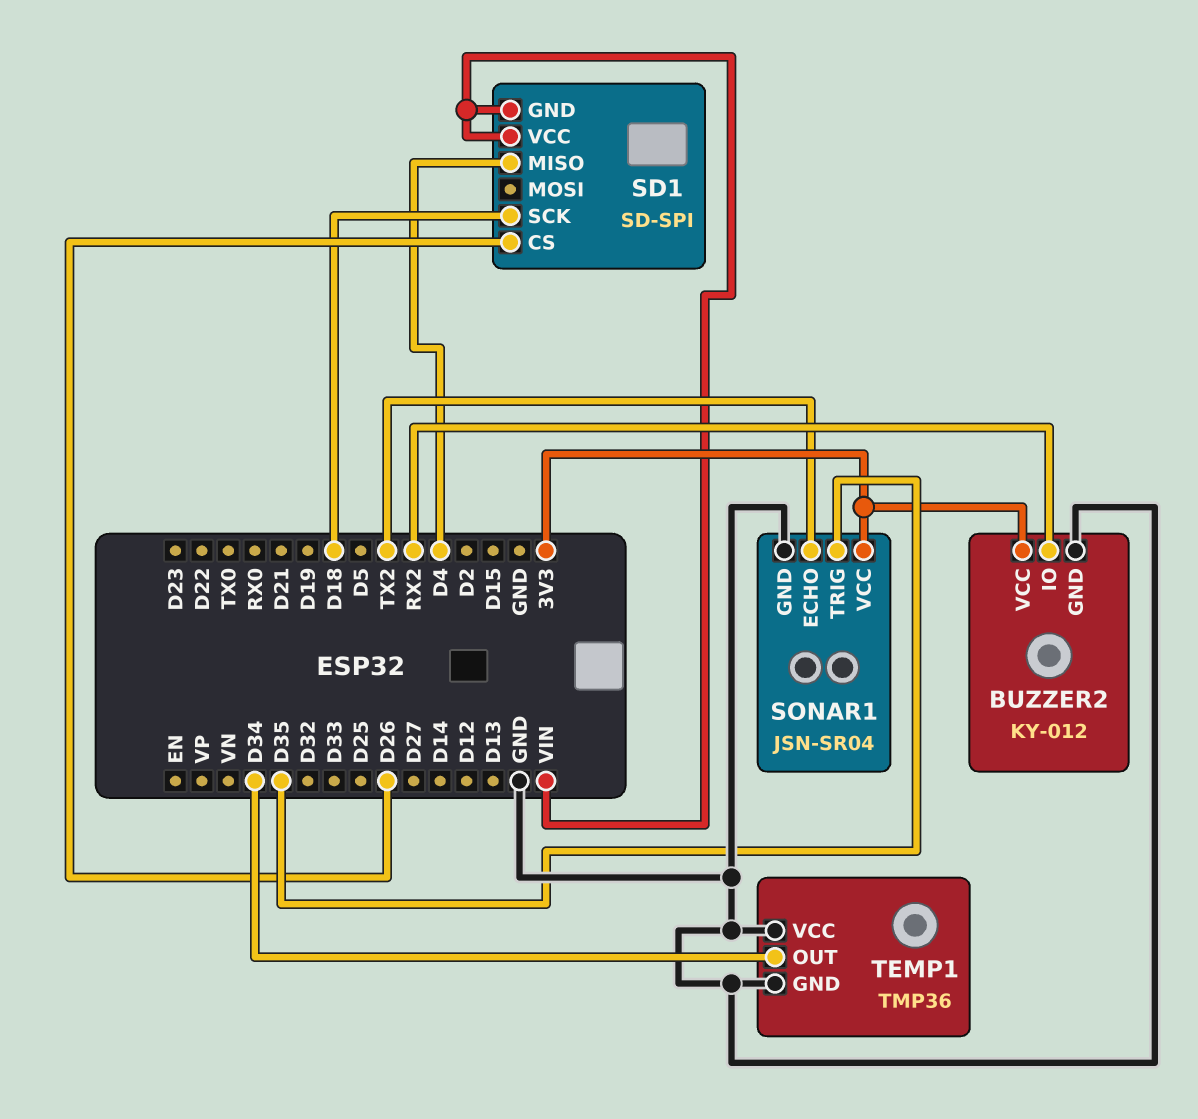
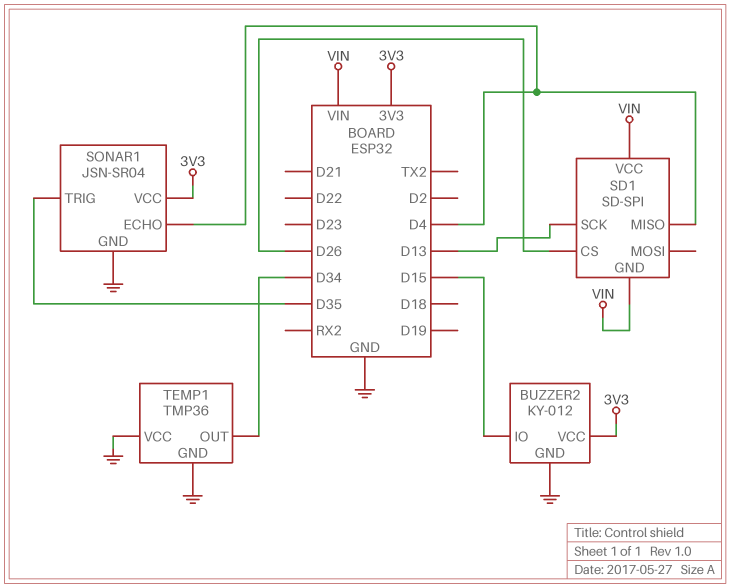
BUZZER2 pin IO: RX2 -> D15
SD1 pin SCK: D18 -> D13
SONAR1 pin ECHO: TX2 -> D4

